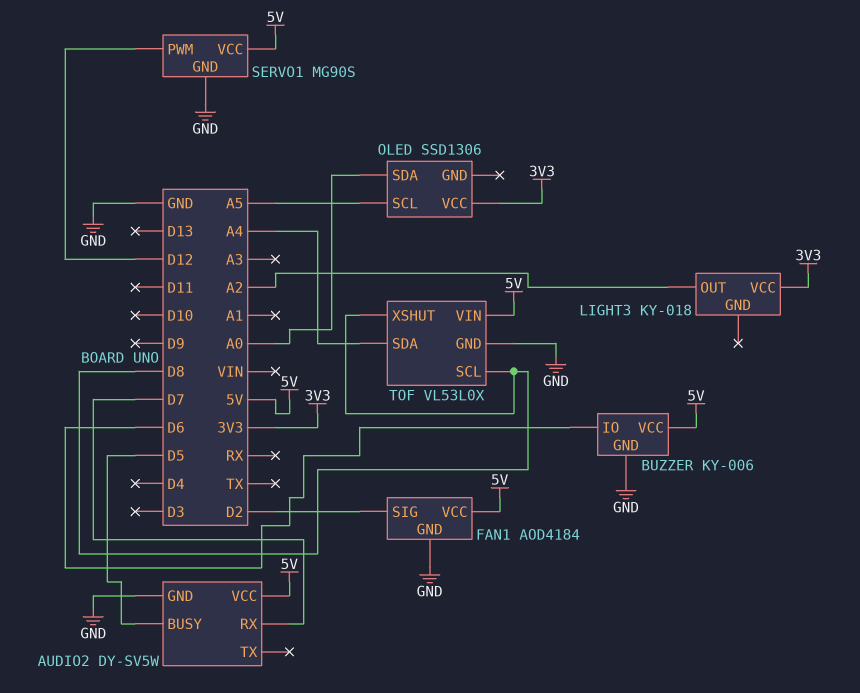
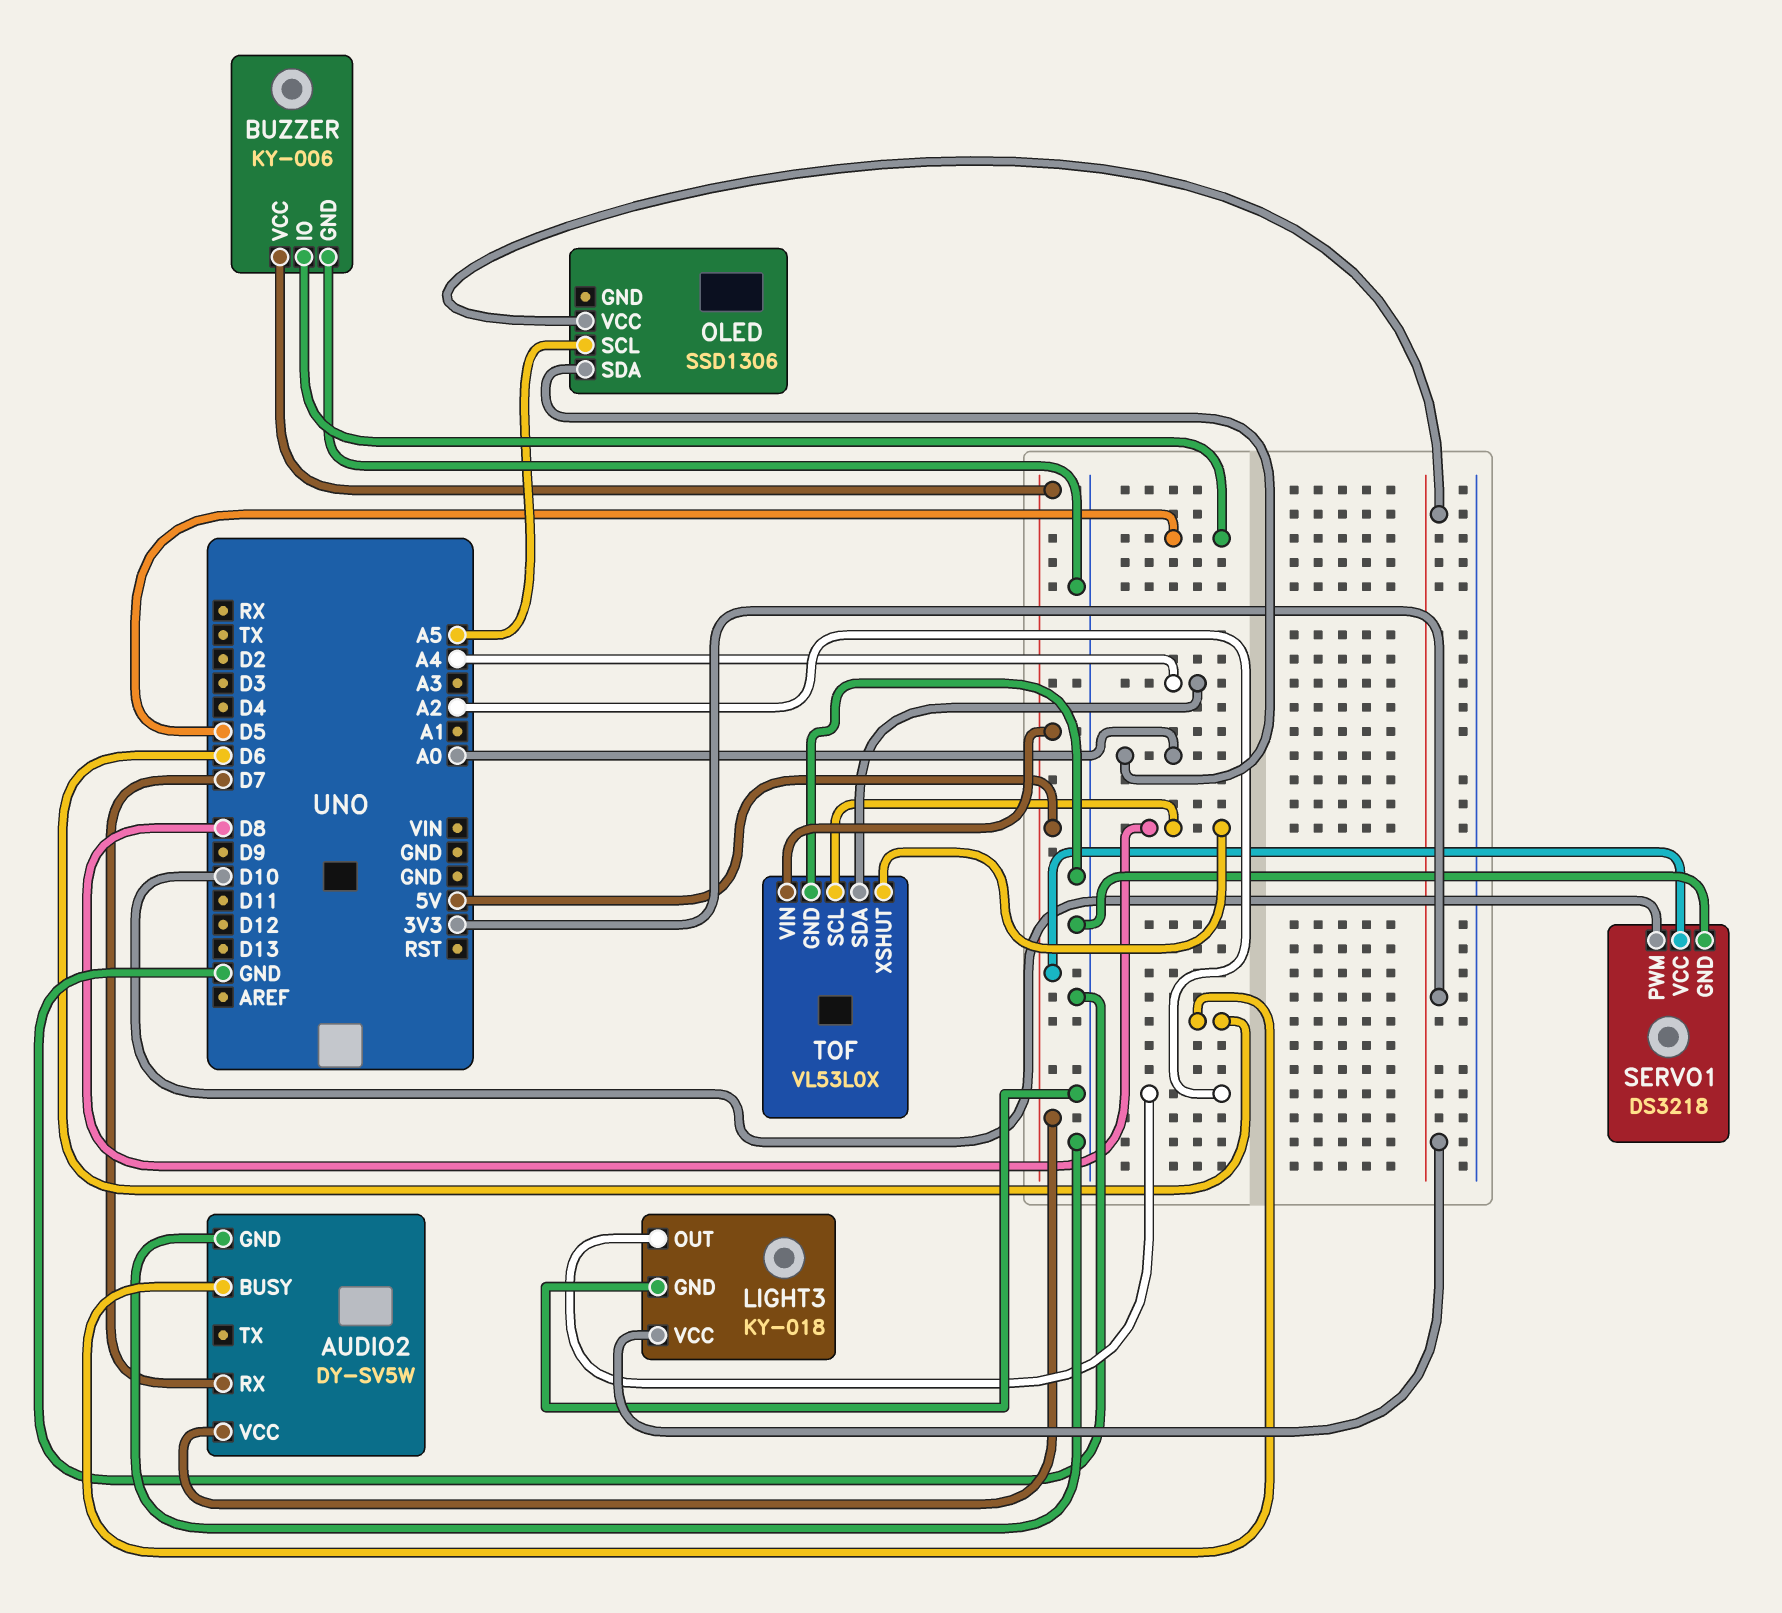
AUDIO2 pin BUSY: D5 -> D6
BUZZER pin IO: D6 -> D5
FAN1: AOD4184 -> none
FAN1 pin GND: GND -> none
FAN1 pin SIG: D2 -> none
FAN1 pin VCC: 5V -> none
LIGHT3 pin GND: none -> GND
SERVO1: MG90S -> DS3218
SERVO1 pin PWM: D12 -> D10

